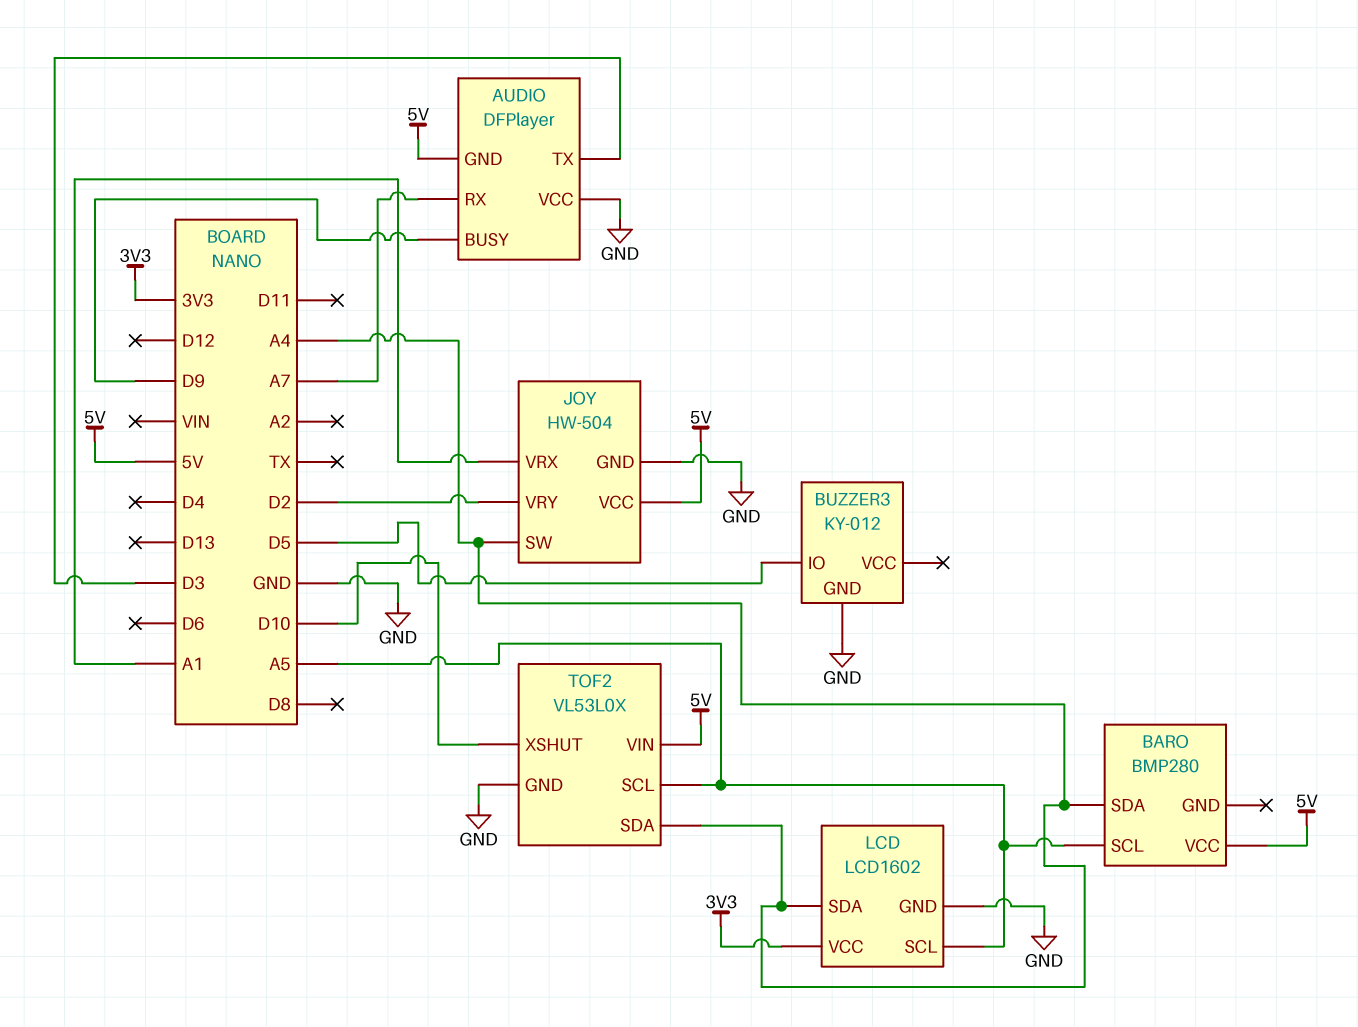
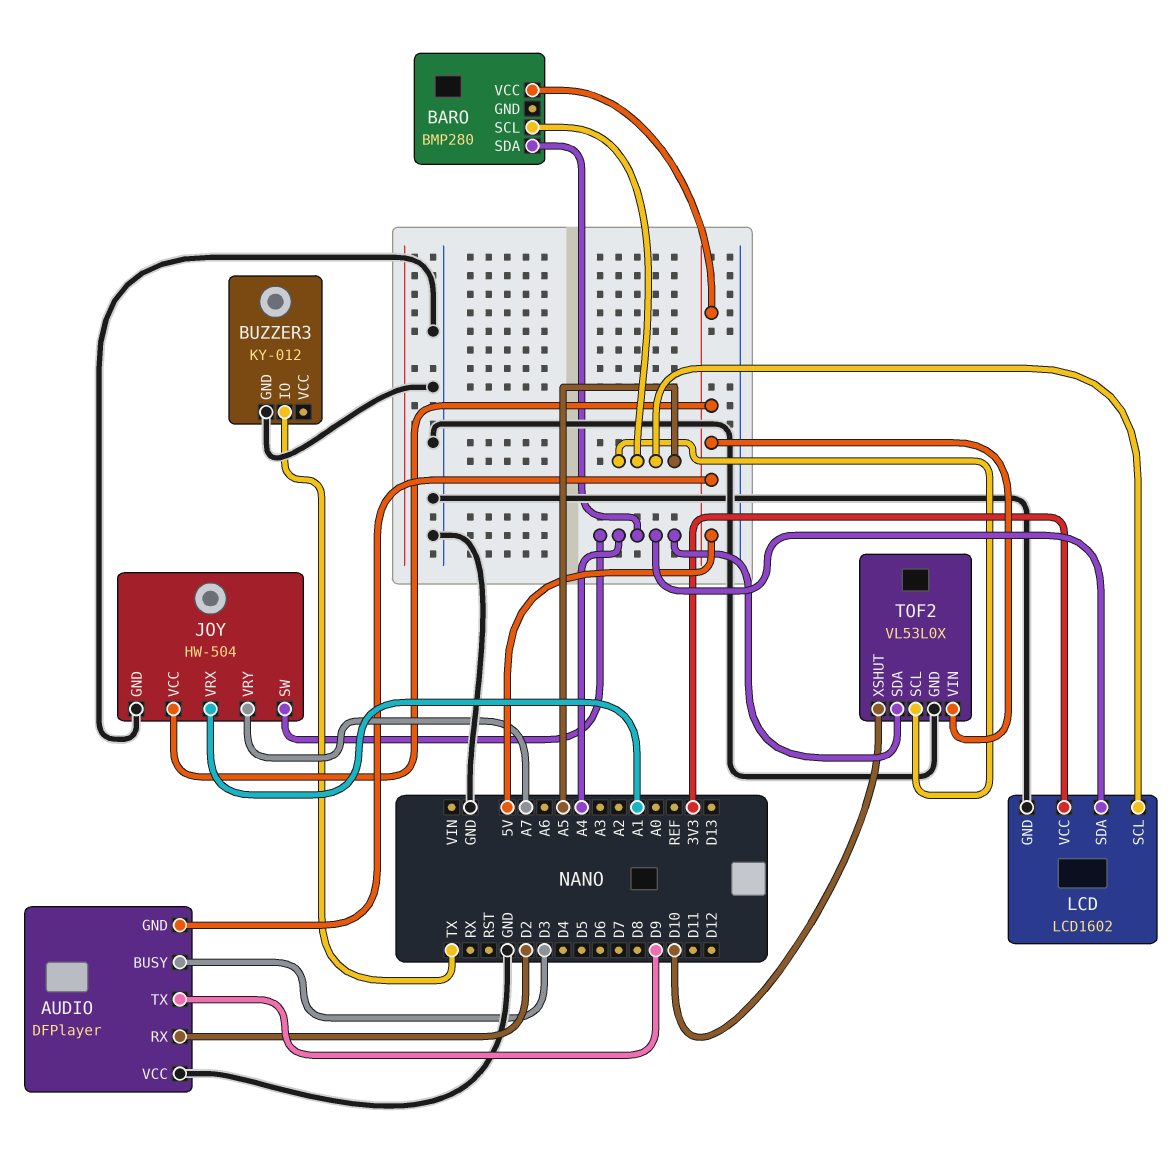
AUDIO pin BUSY: D9 -> D3
AUDIO pin RX: A7 -> D2
AUDIO pin TX: D3 -> D9
BUZZER3 pin IO: D5 -> TX
JOY pin VRY: D2 -> A7

